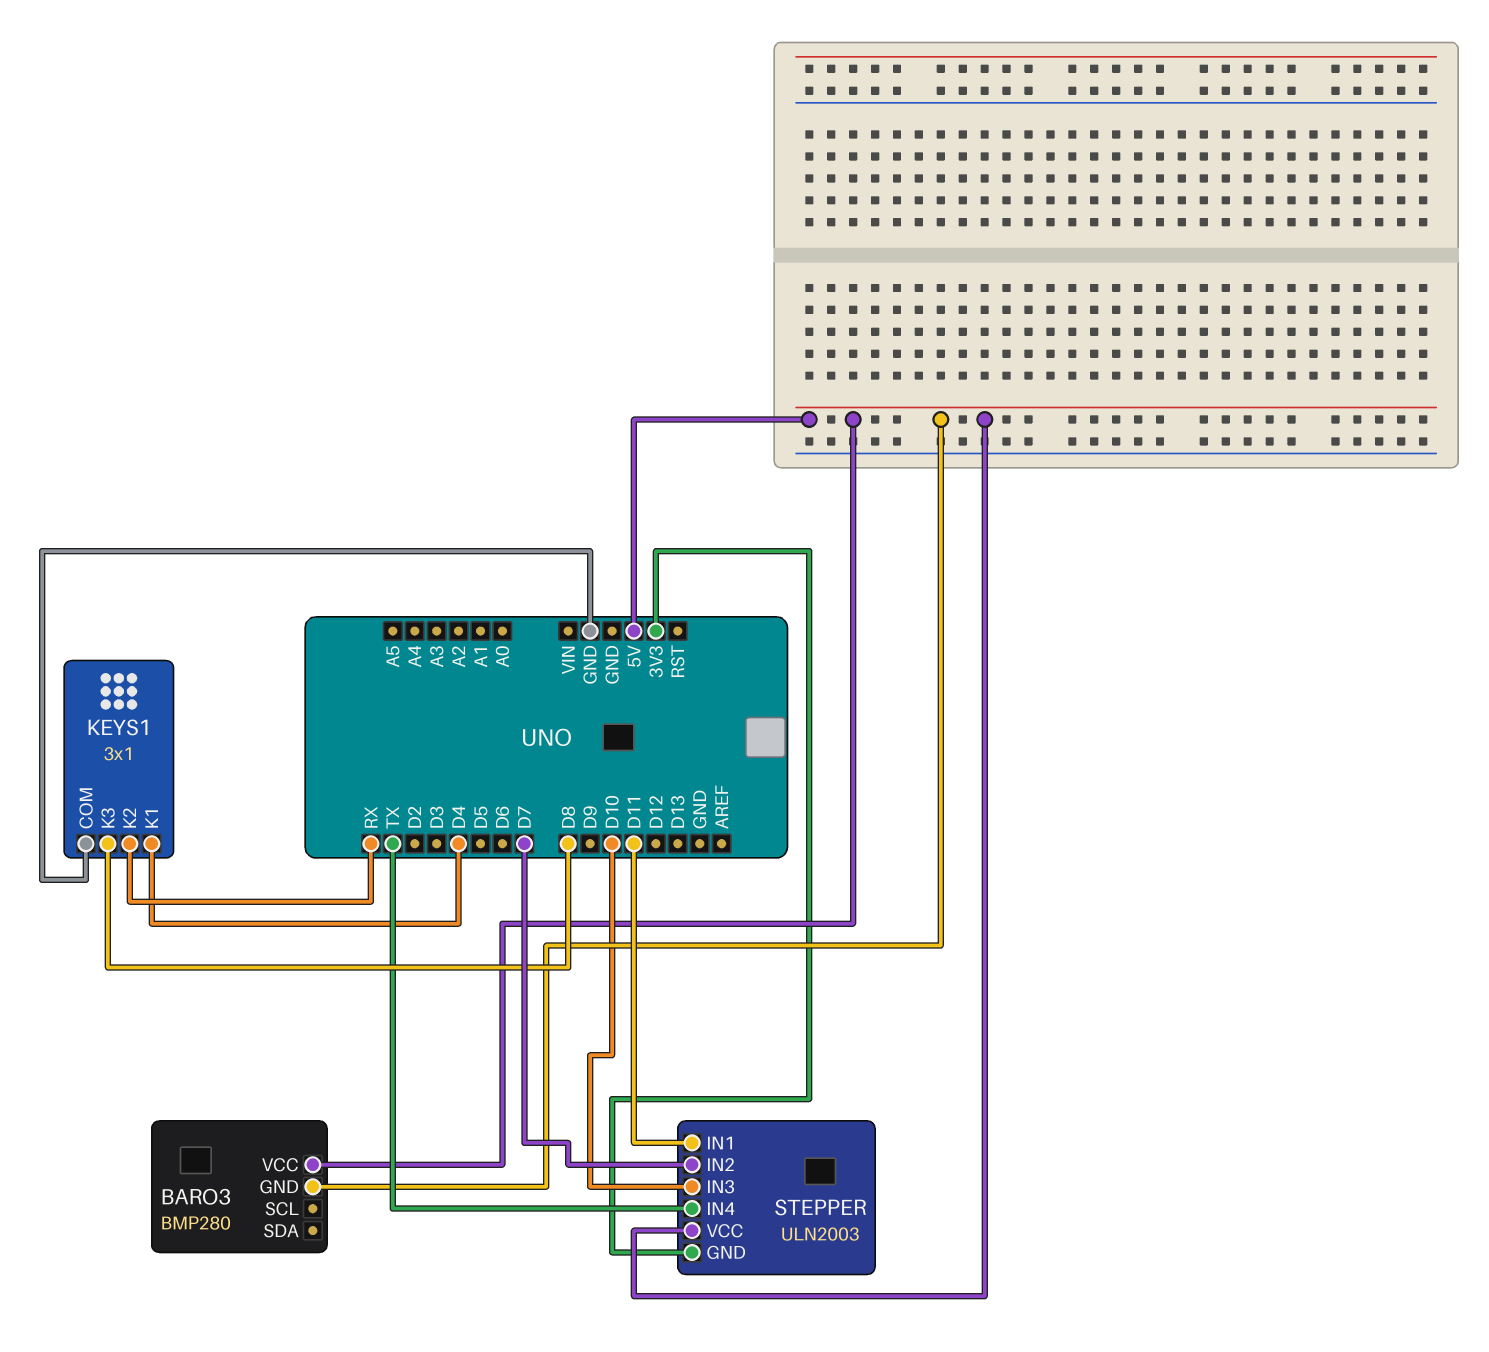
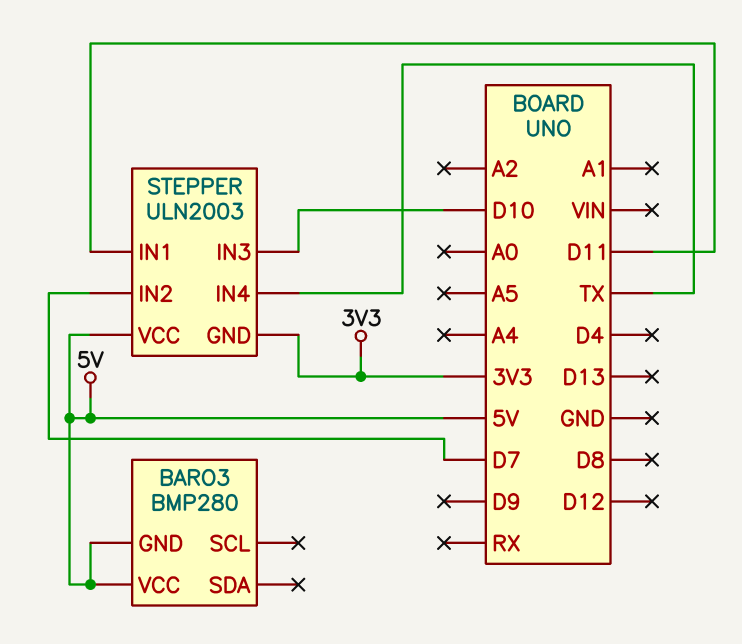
KEYS1: 3x1 -> none
KEYS1 pin COM: GND -> none
KEYS1 pin K1: D4 -> none
KEYS1 pin K2: RX -> none
KEYS1 pin K3: D8 -> none

